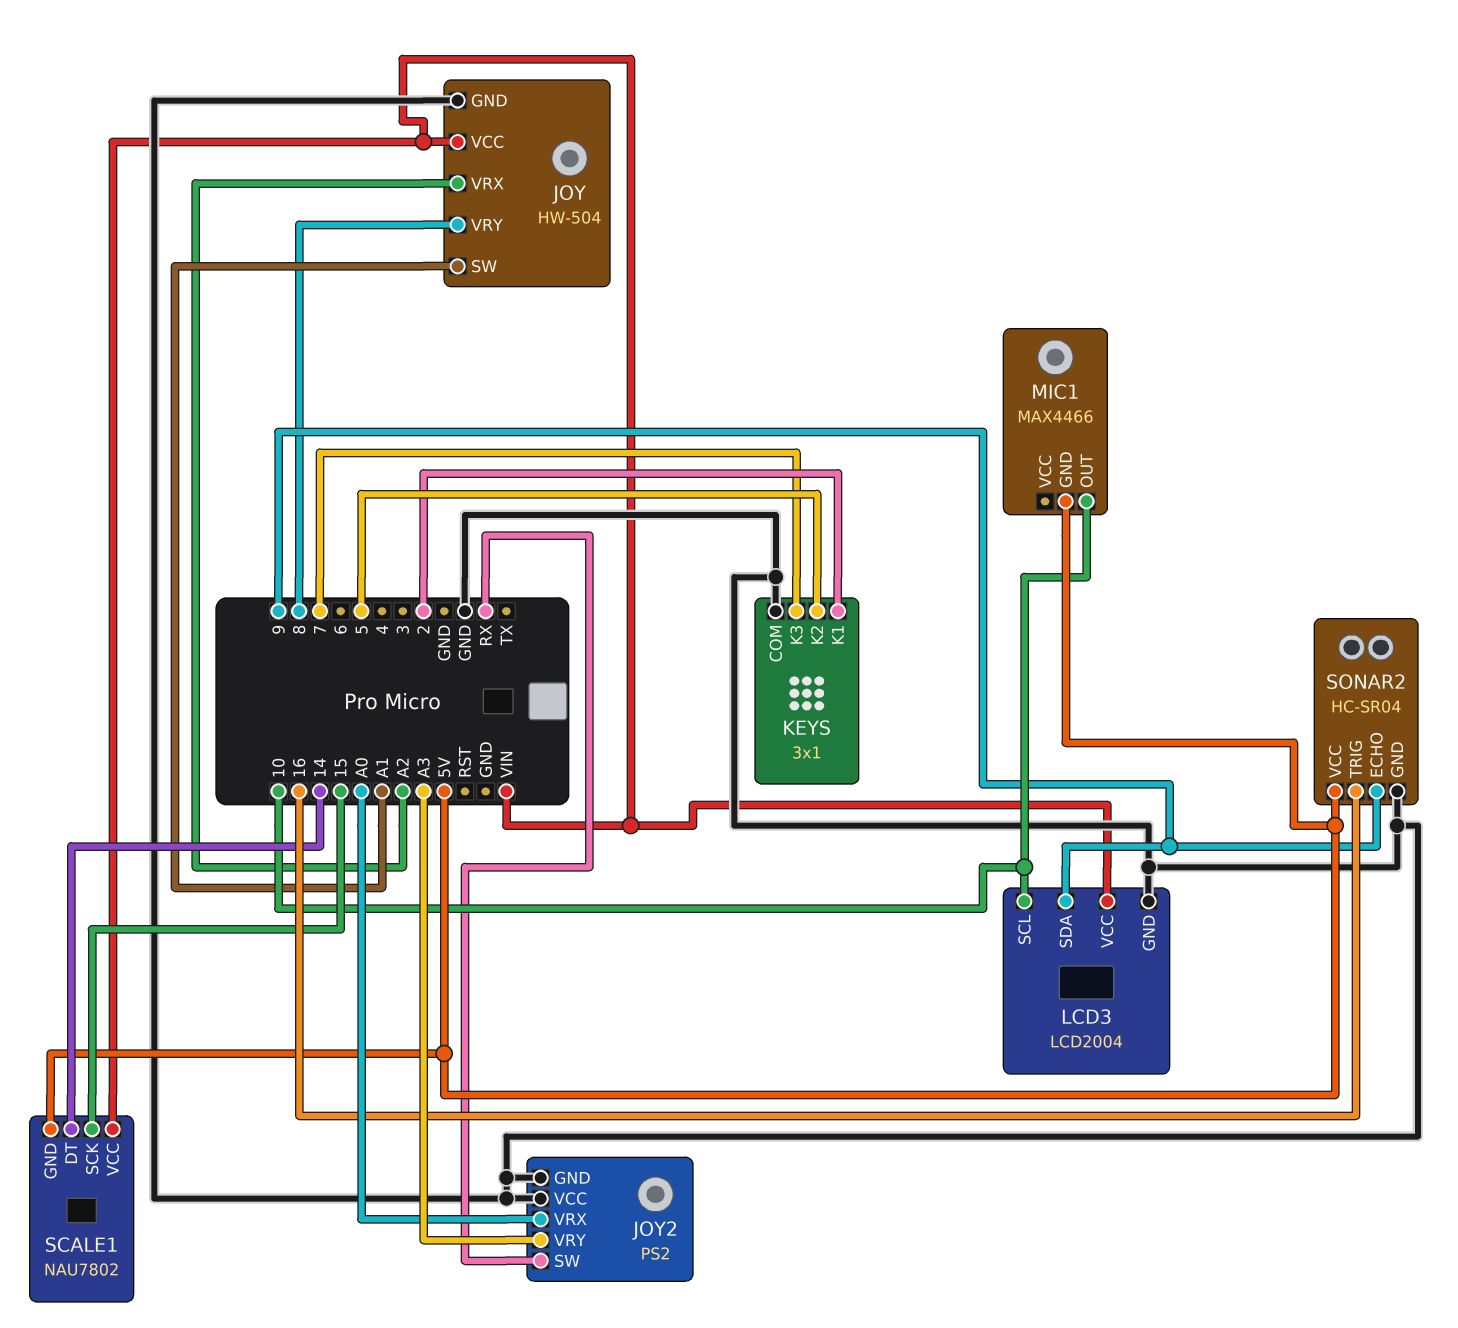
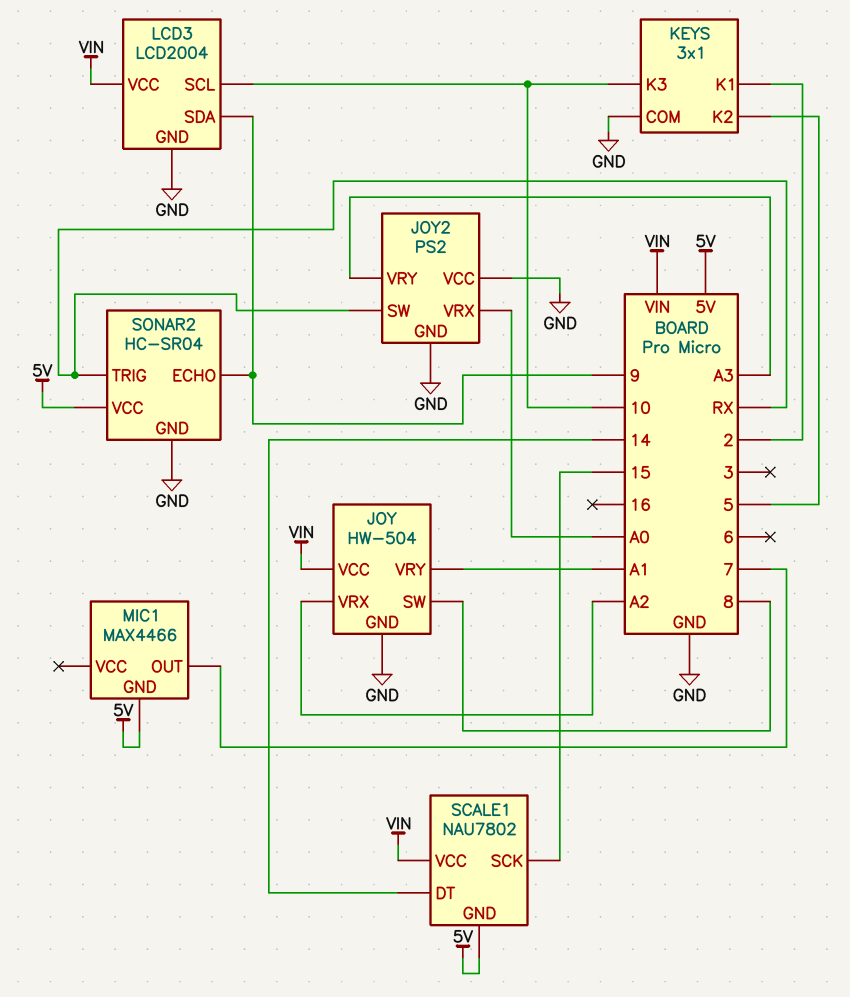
JOY pin SW: A1 -> 8
JOY pin VRY: 8 -> A1
KEYS pin K3: 7 -> 10
MIC1 pin OUT: 10 -> 7
SONAR2 pin TRIG: 16 -> RX

